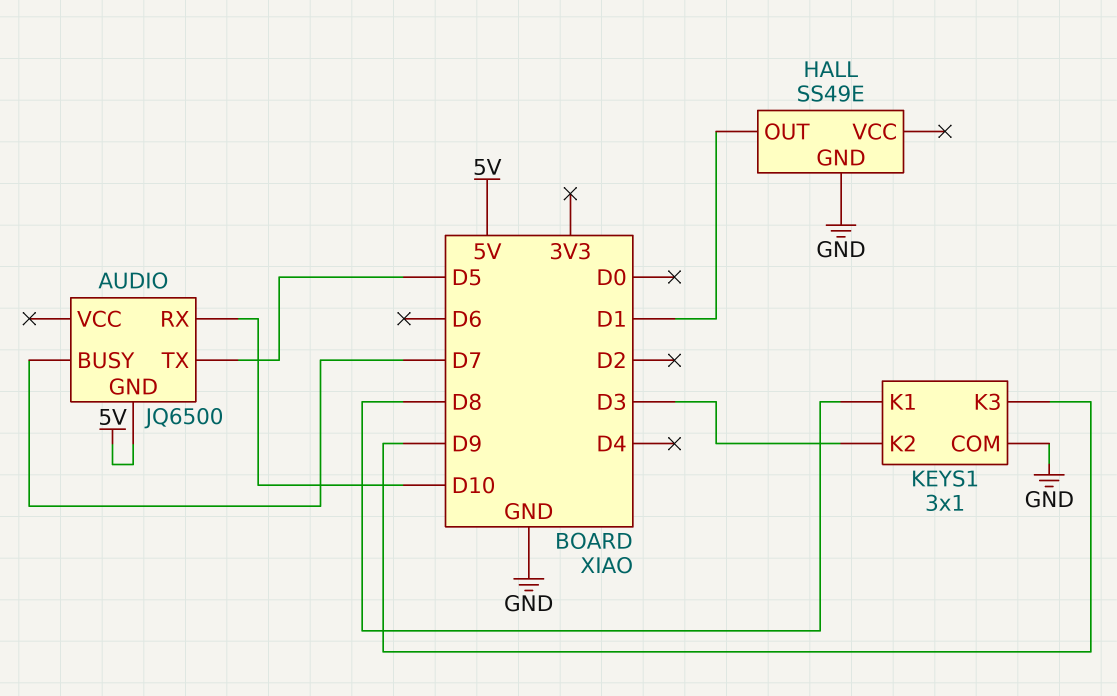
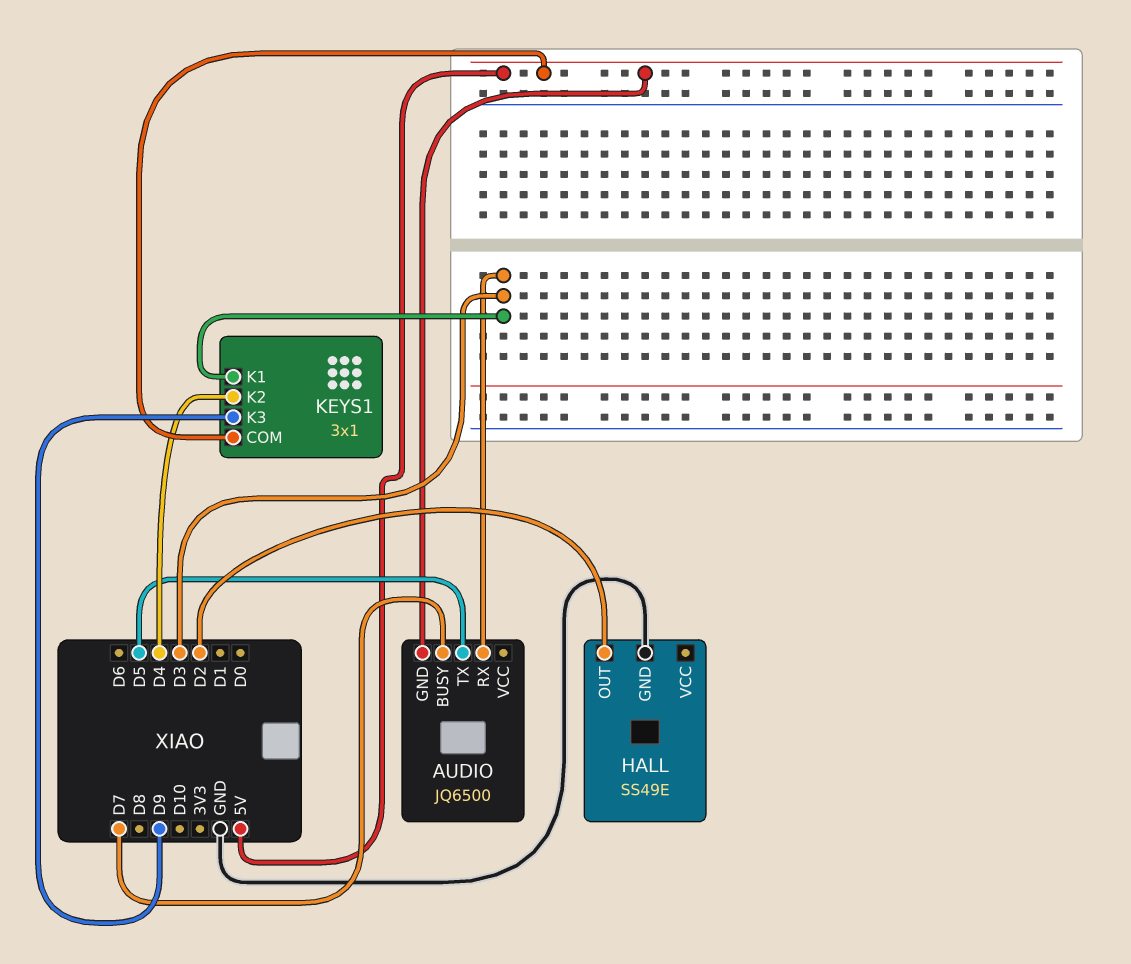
AUDIO pin RX: D10 -> D3
HALL pin OUT: D1 -> D2
KEYS1 pin COM: GND -> 5V
KEYS1 pin K1: D8 -> D3
KEYS1 pin K2: D3 -> D4

